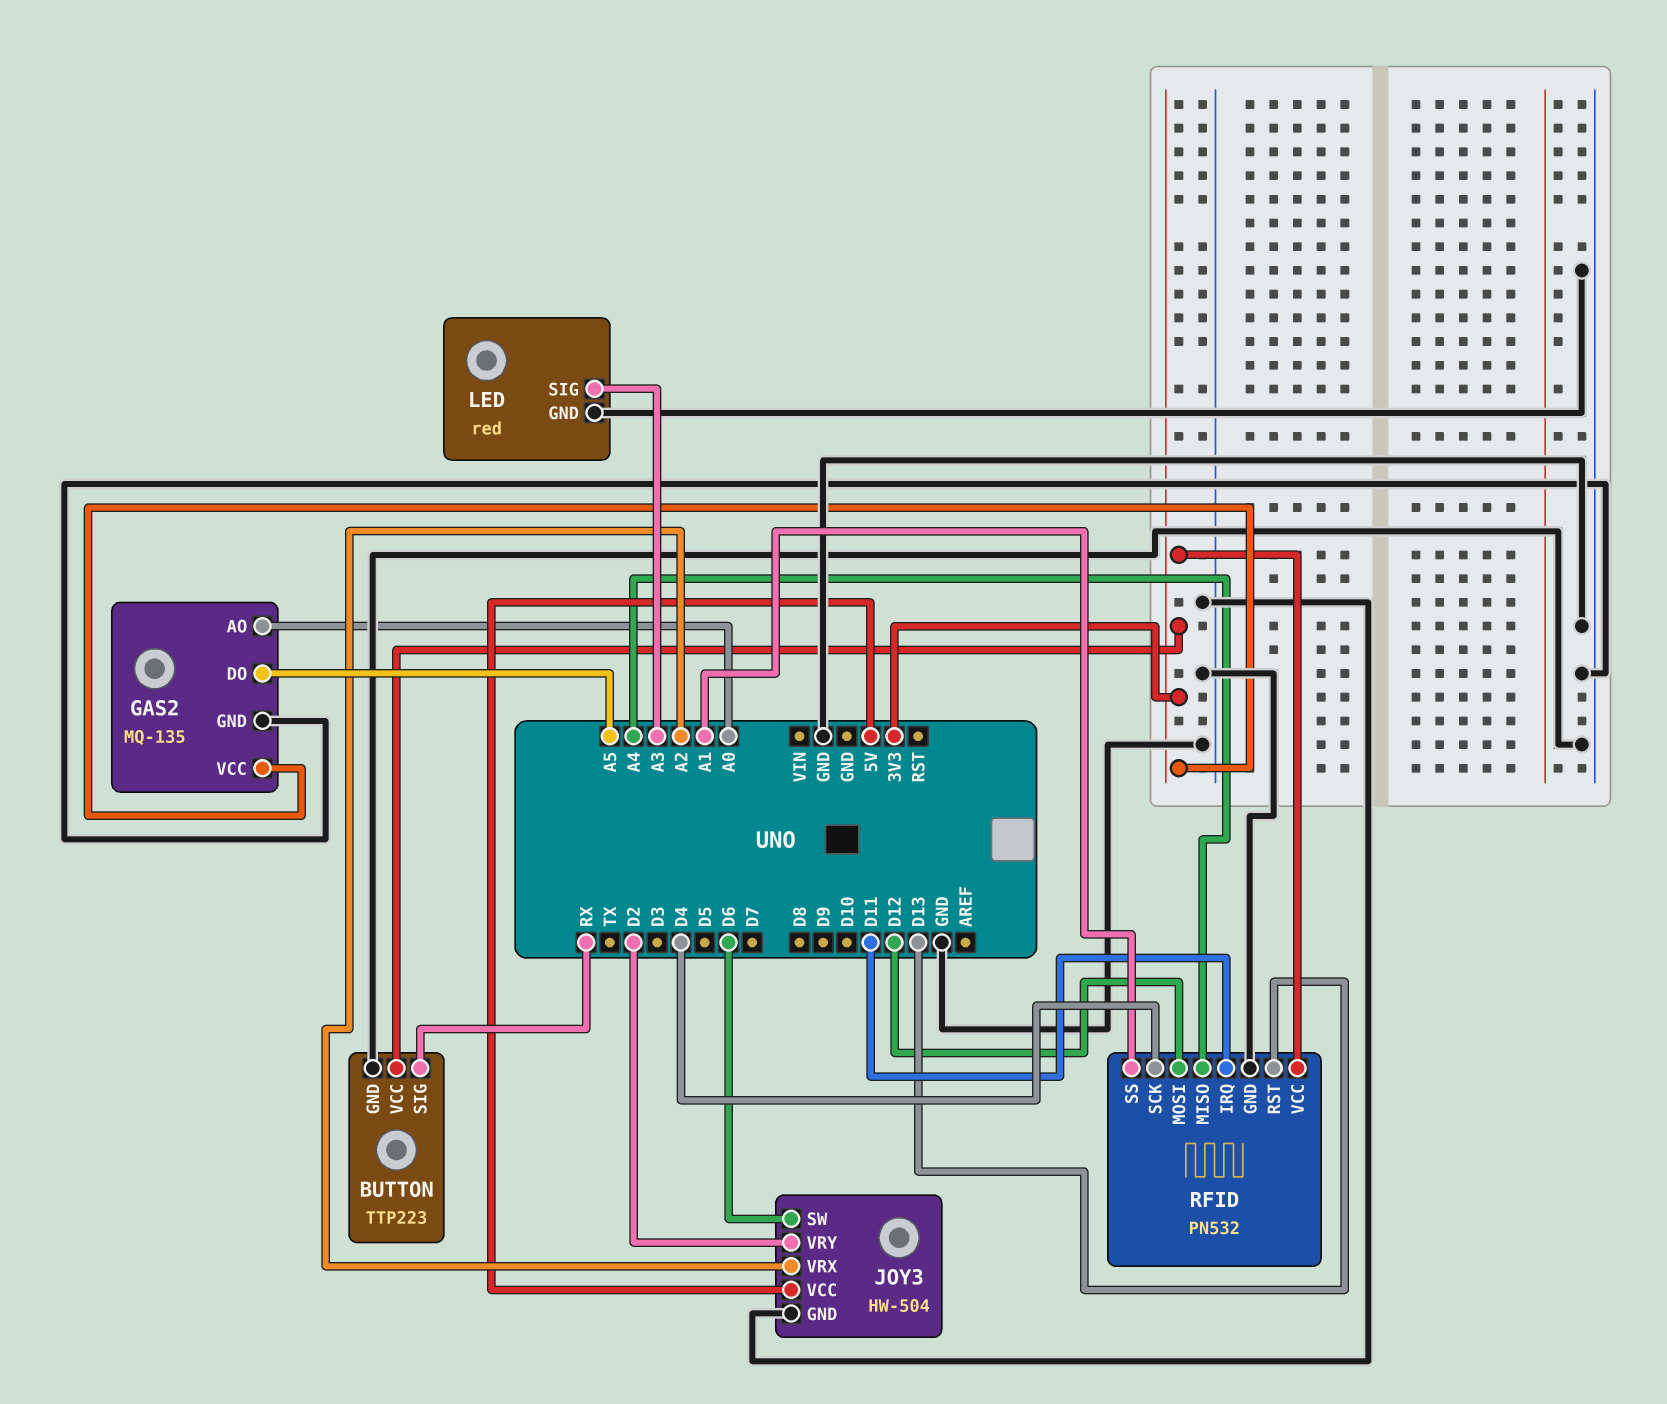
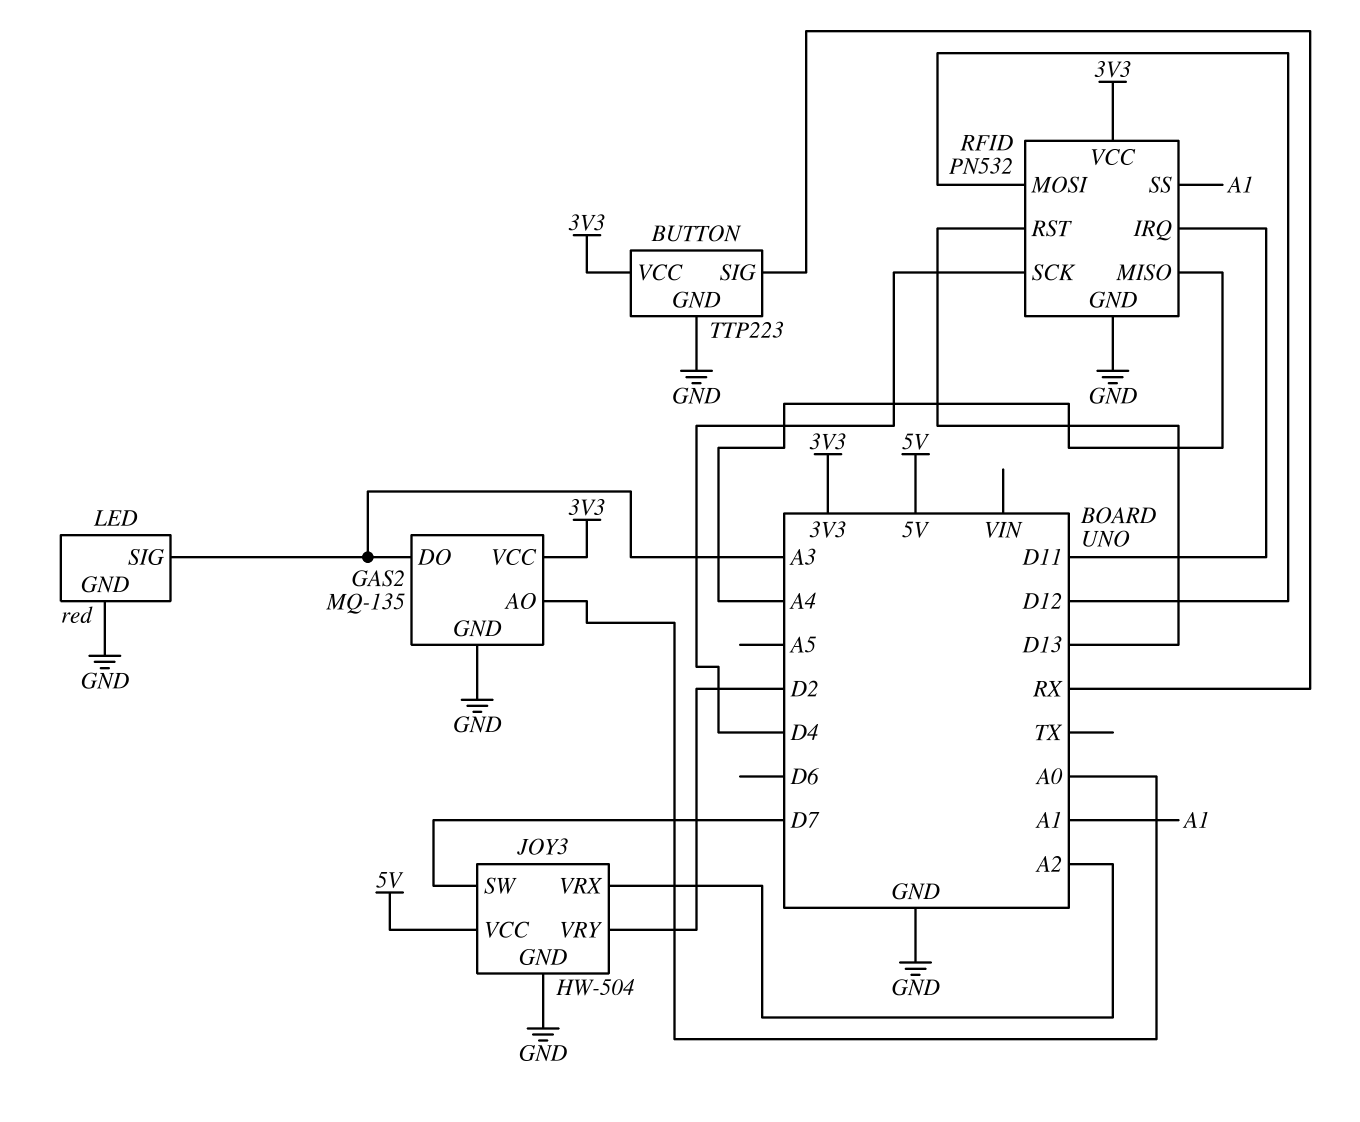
GAS2 pin DO: A5 -> A3
JOY3 pin SW: D6 -> D7

